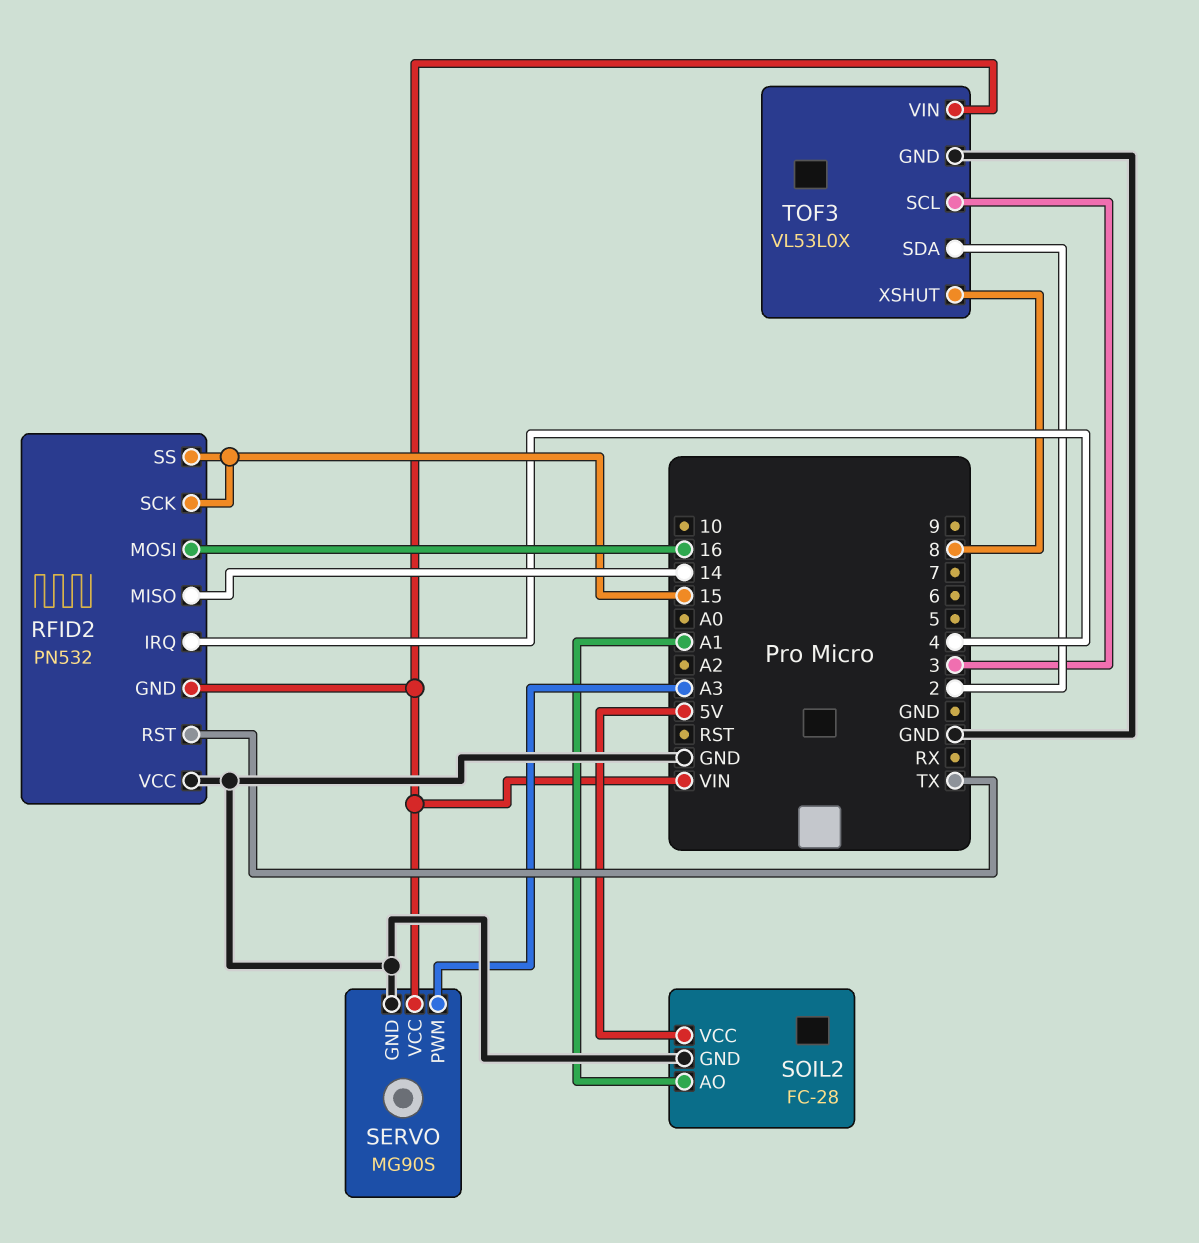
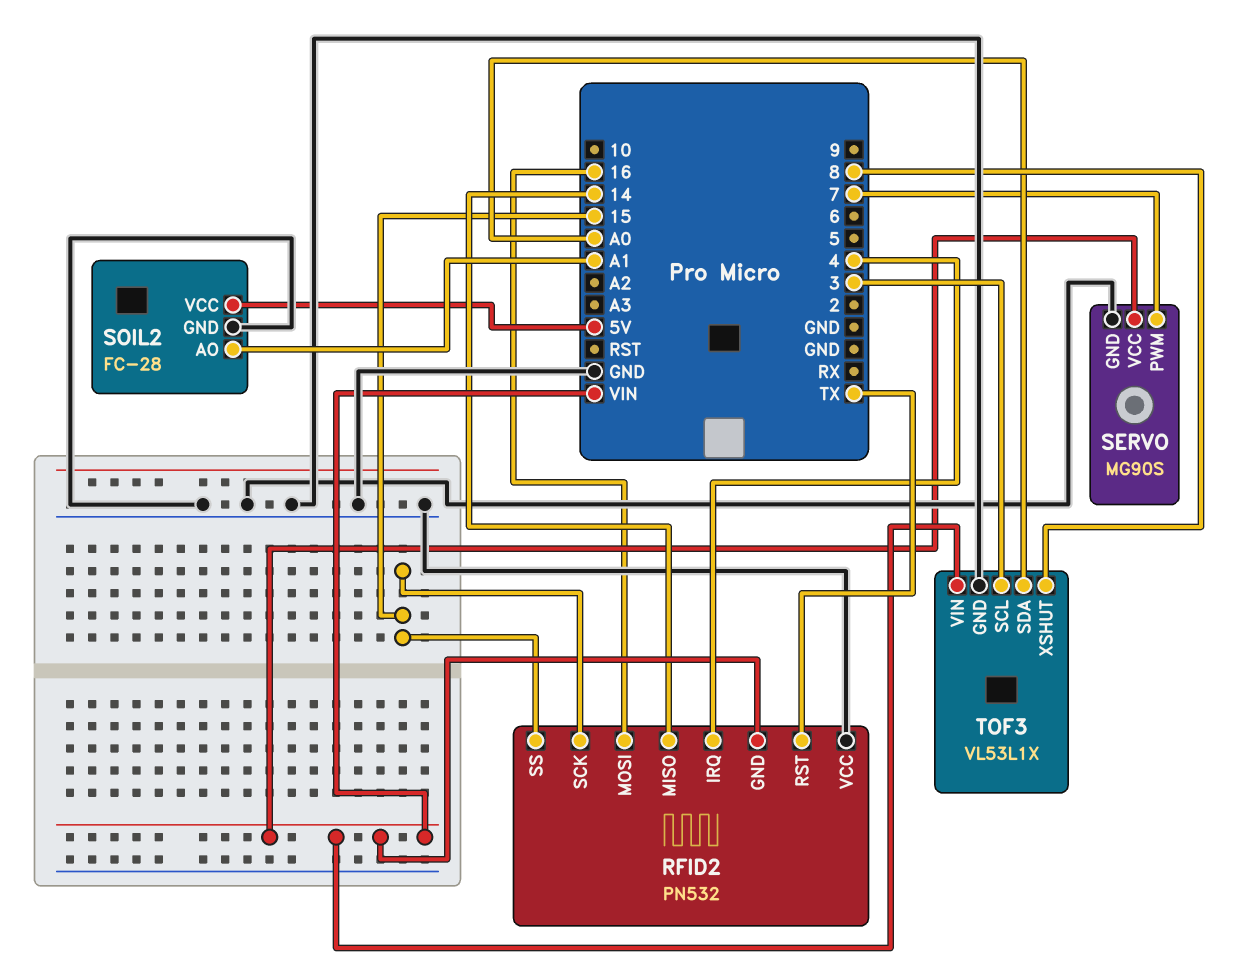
SERVO pin PWM: A3 -> 7
TOF3: VL53L0X -> VL53L1X
TOF3 pin SDA: 2 -> A0

